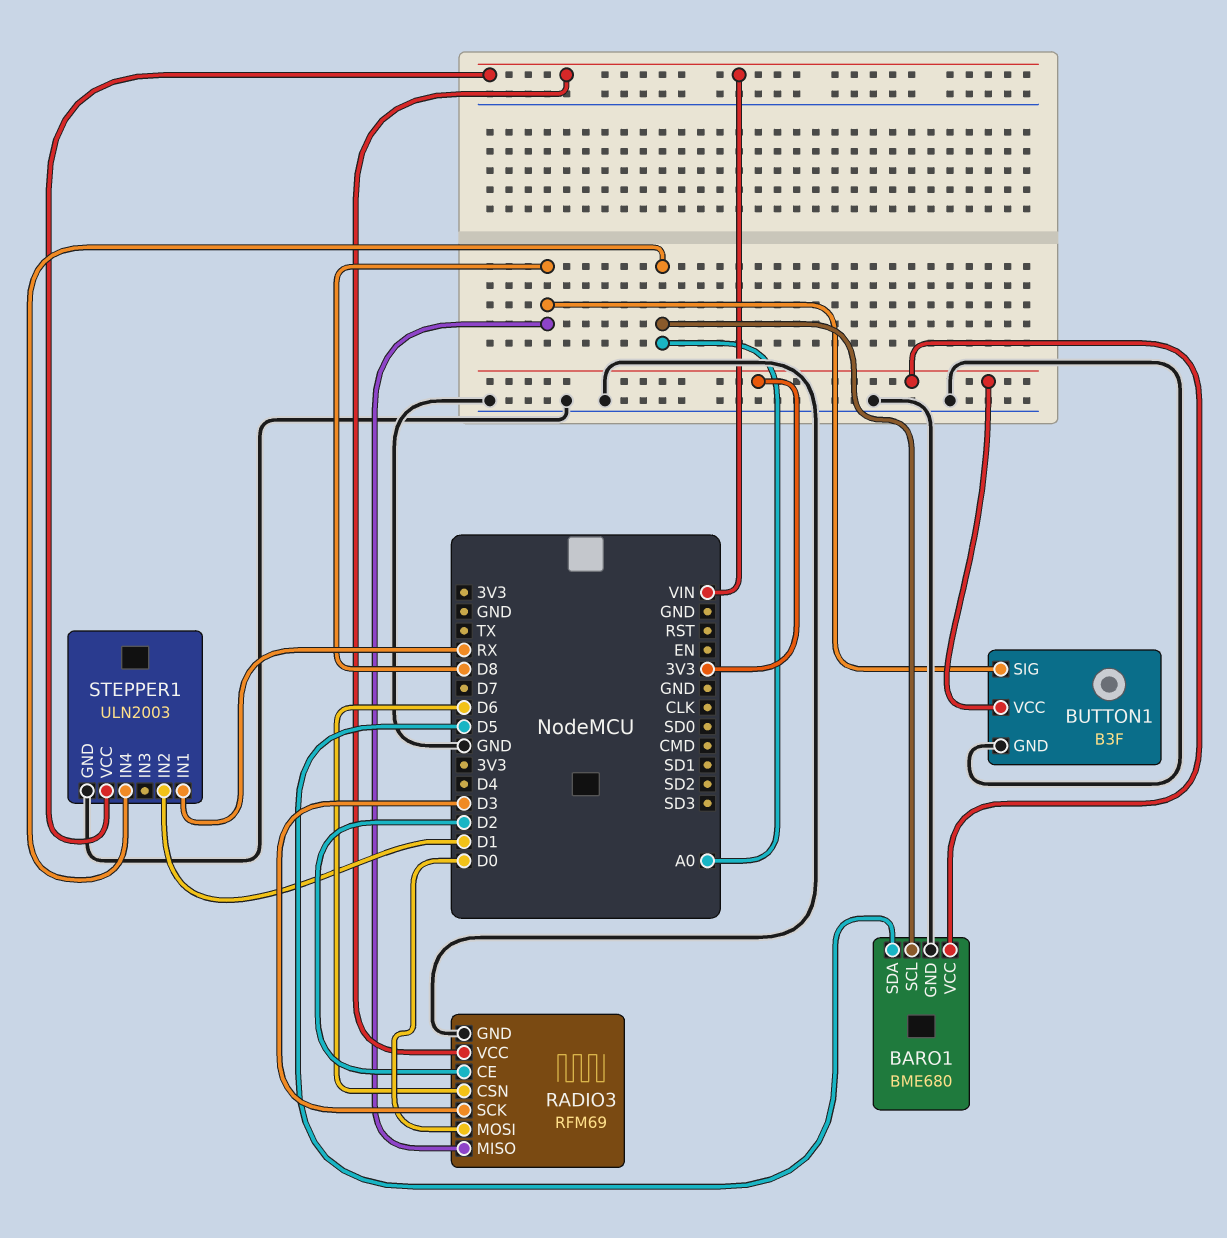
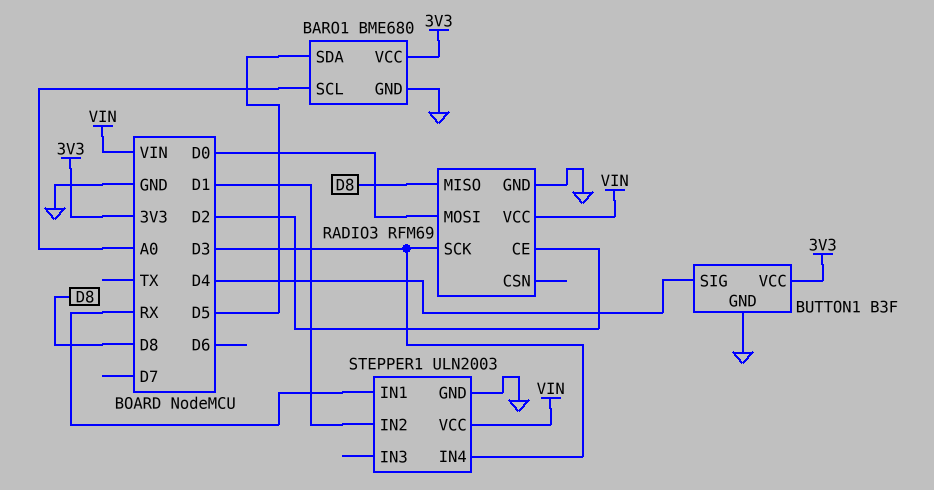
BUTTON1 pin SIG: D8 -> D4
RADIO3 pin CSN: D6 -> none
STEPPER1 pin IN4: A0 -> D3

